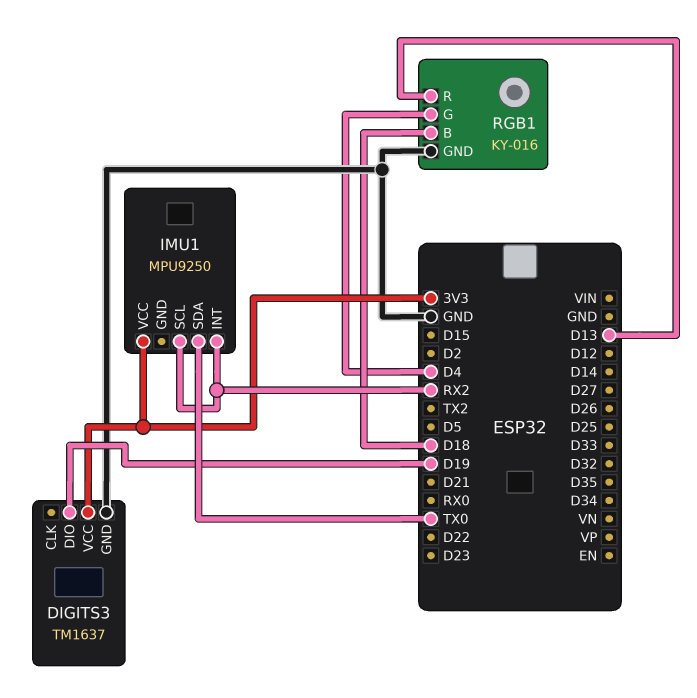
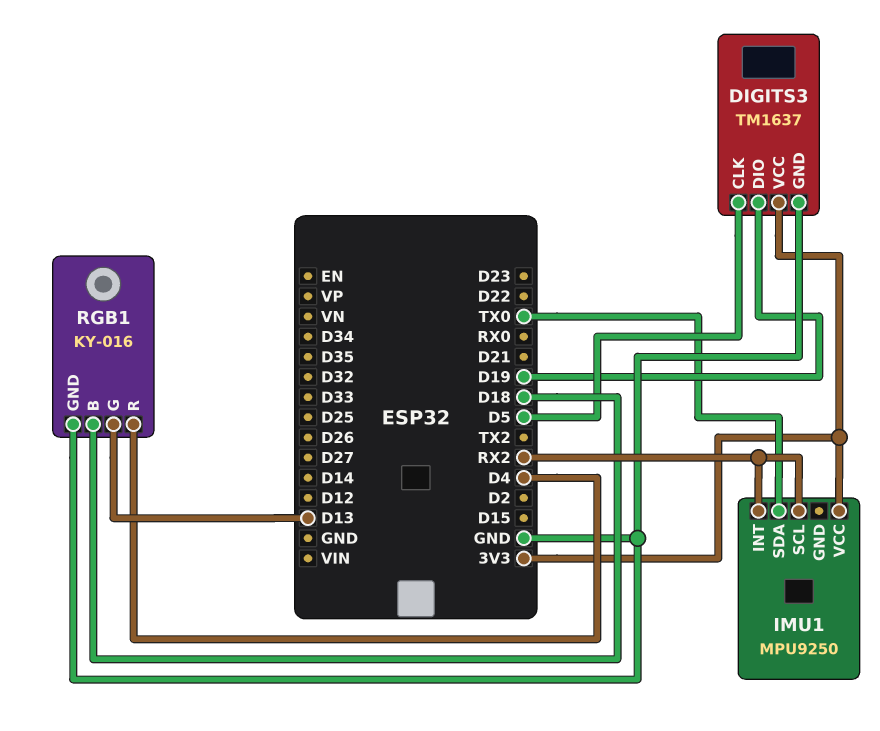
DIGITS3 pin CLK: none -> D5
RGB1 pin G: D4 -> D13
RGB1 pin R: D13 -> D4

